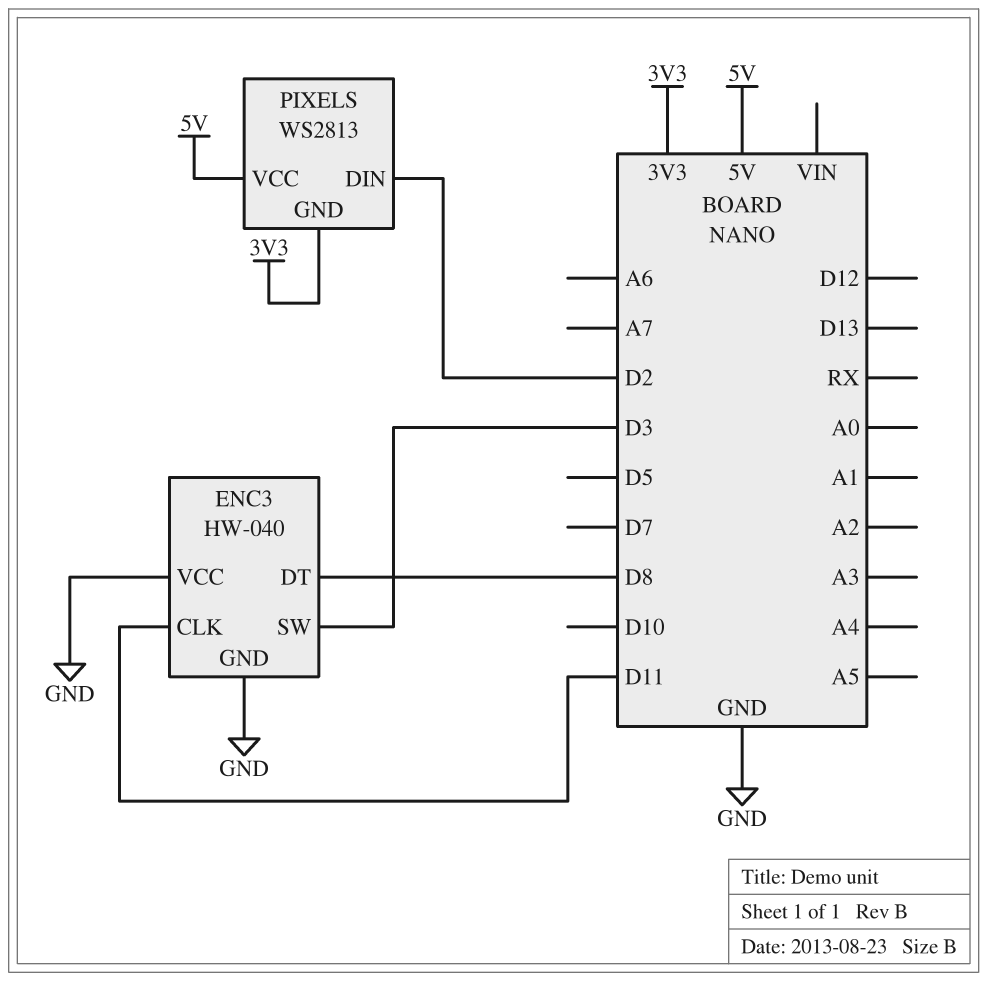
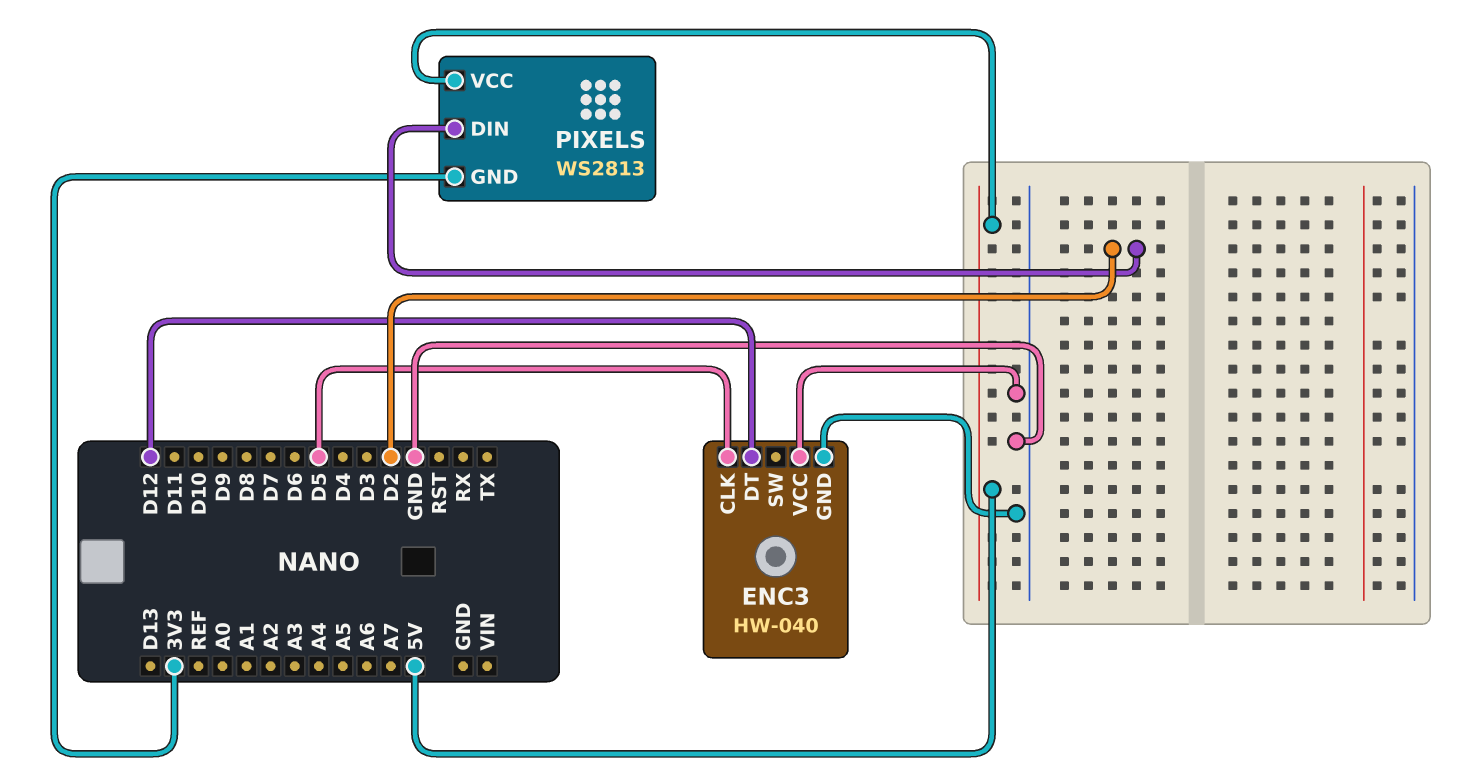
ENC3 pin CLK: D11 -> D5
ENC3 pin DT: D8 -> D12
ENC3 pin SW: D3 -> none

